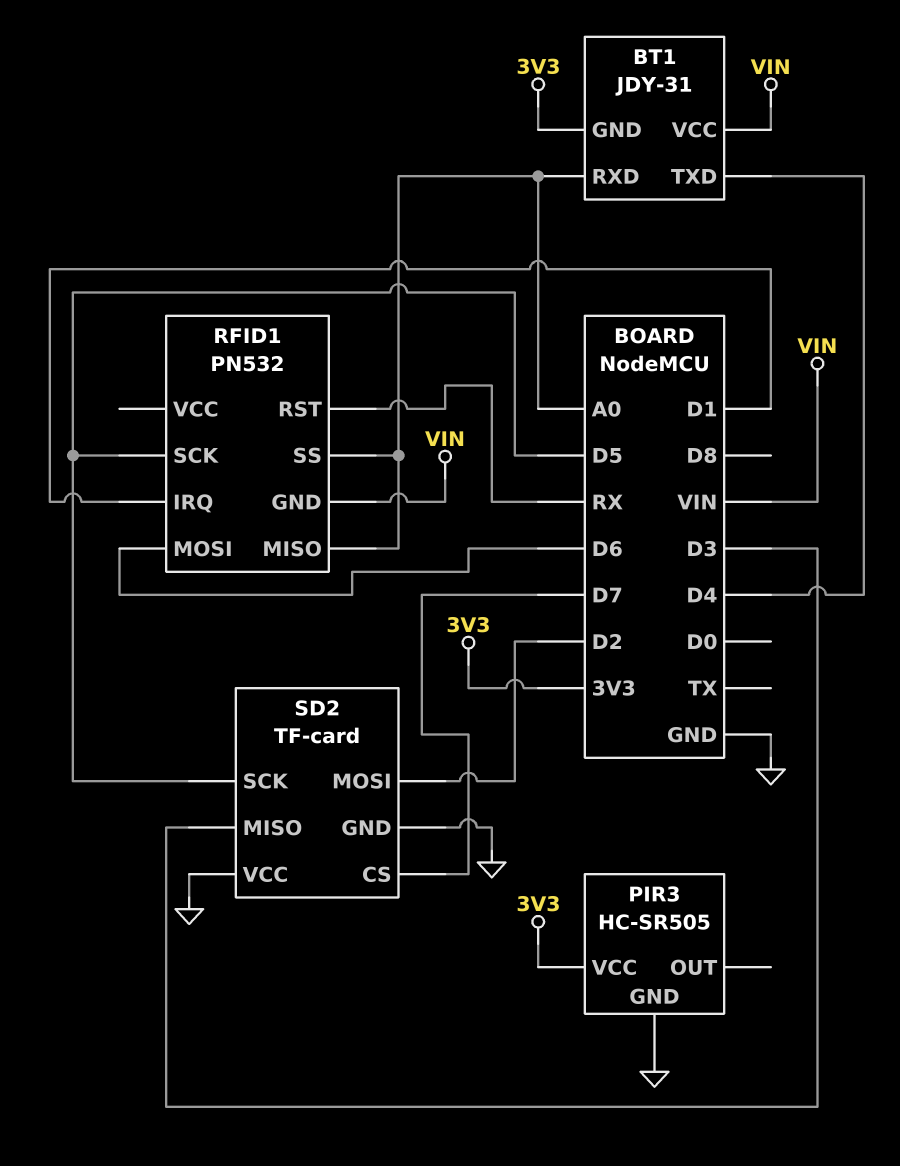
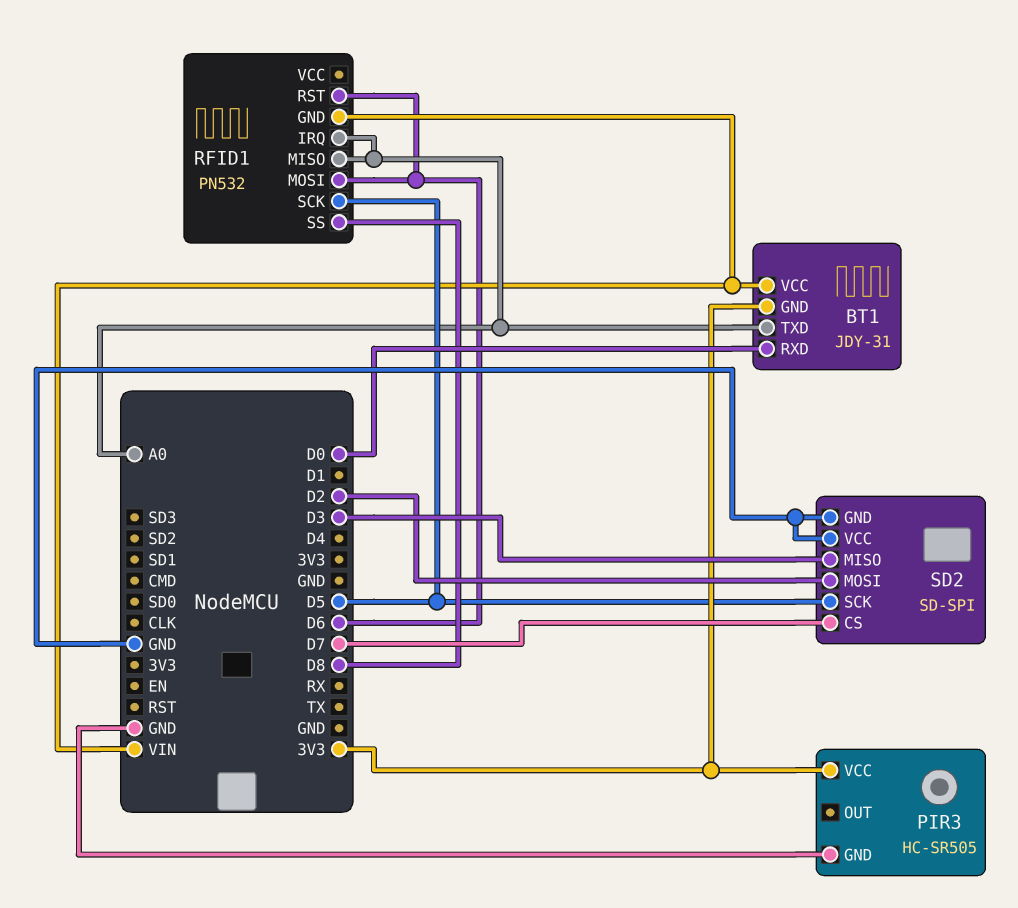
BT1 pin RXD: A0 -> D0
BT1 pin TXD: D4 -> A0
RFID1 pin IRQ: D1 -> A0
RFID1 pin RST: RX -> D6
RFID1 pin SS: A0 -> D8
SD2: TF-card -> SD-SPI

